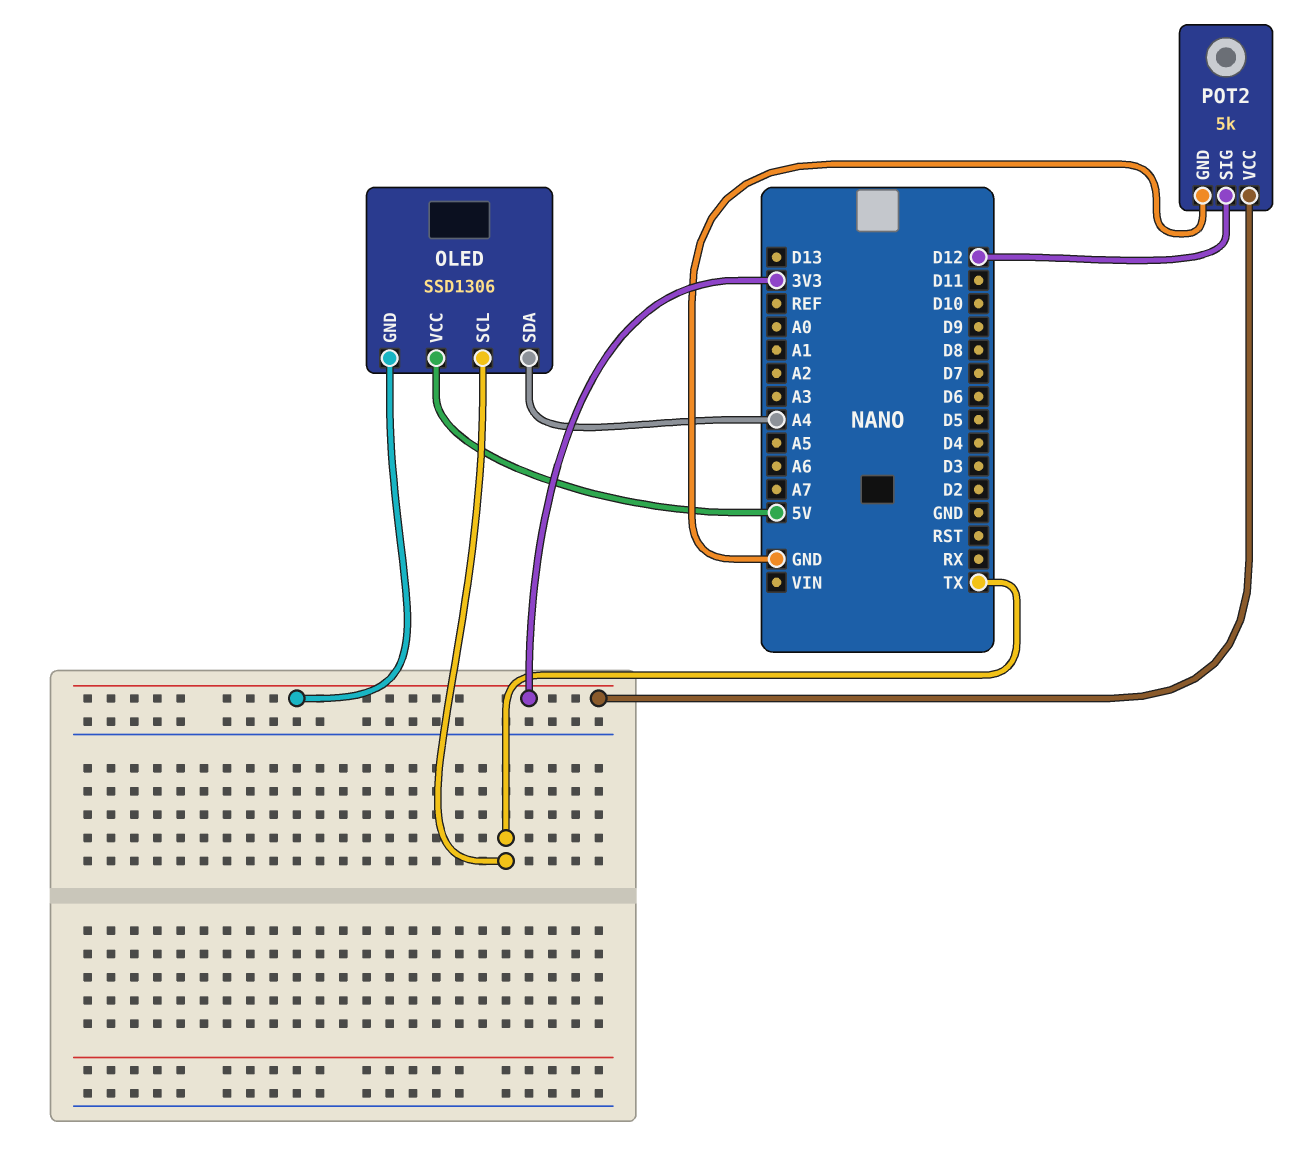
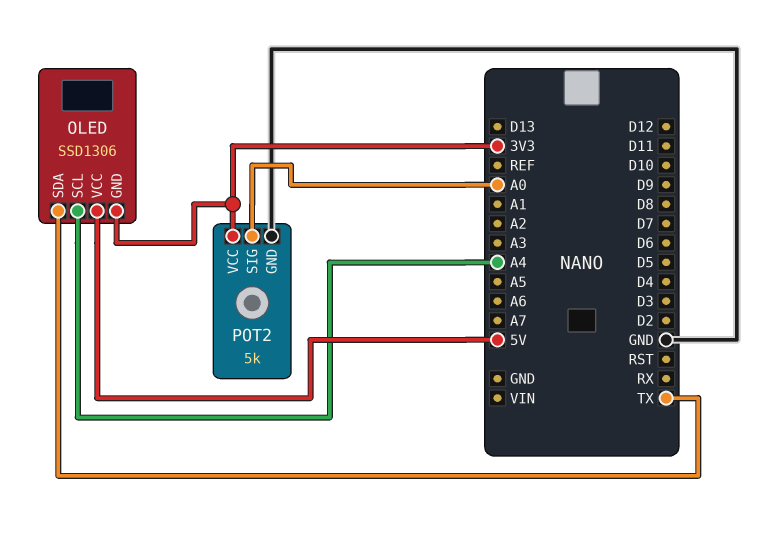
OLED pin SCL: TX -> A4
OLED pin SDA: A4 -> TX
POT2 pin SIG: D12 -> A0

